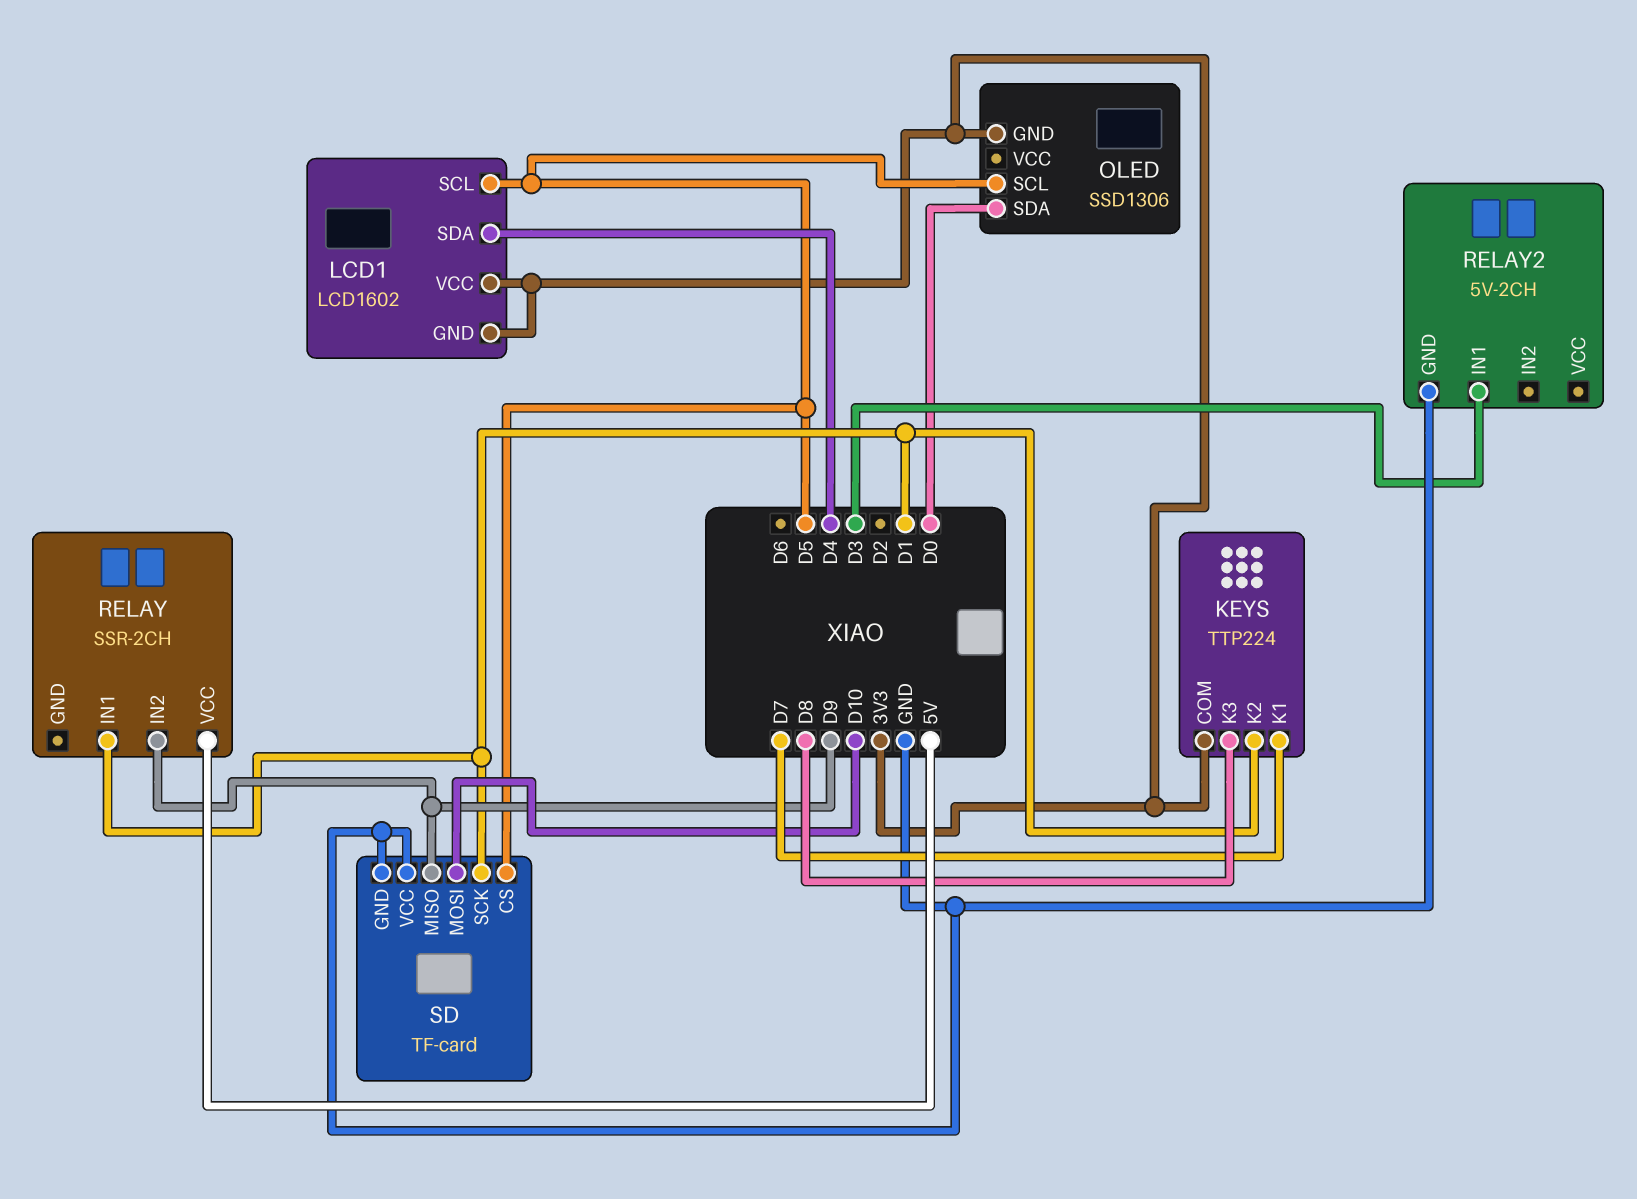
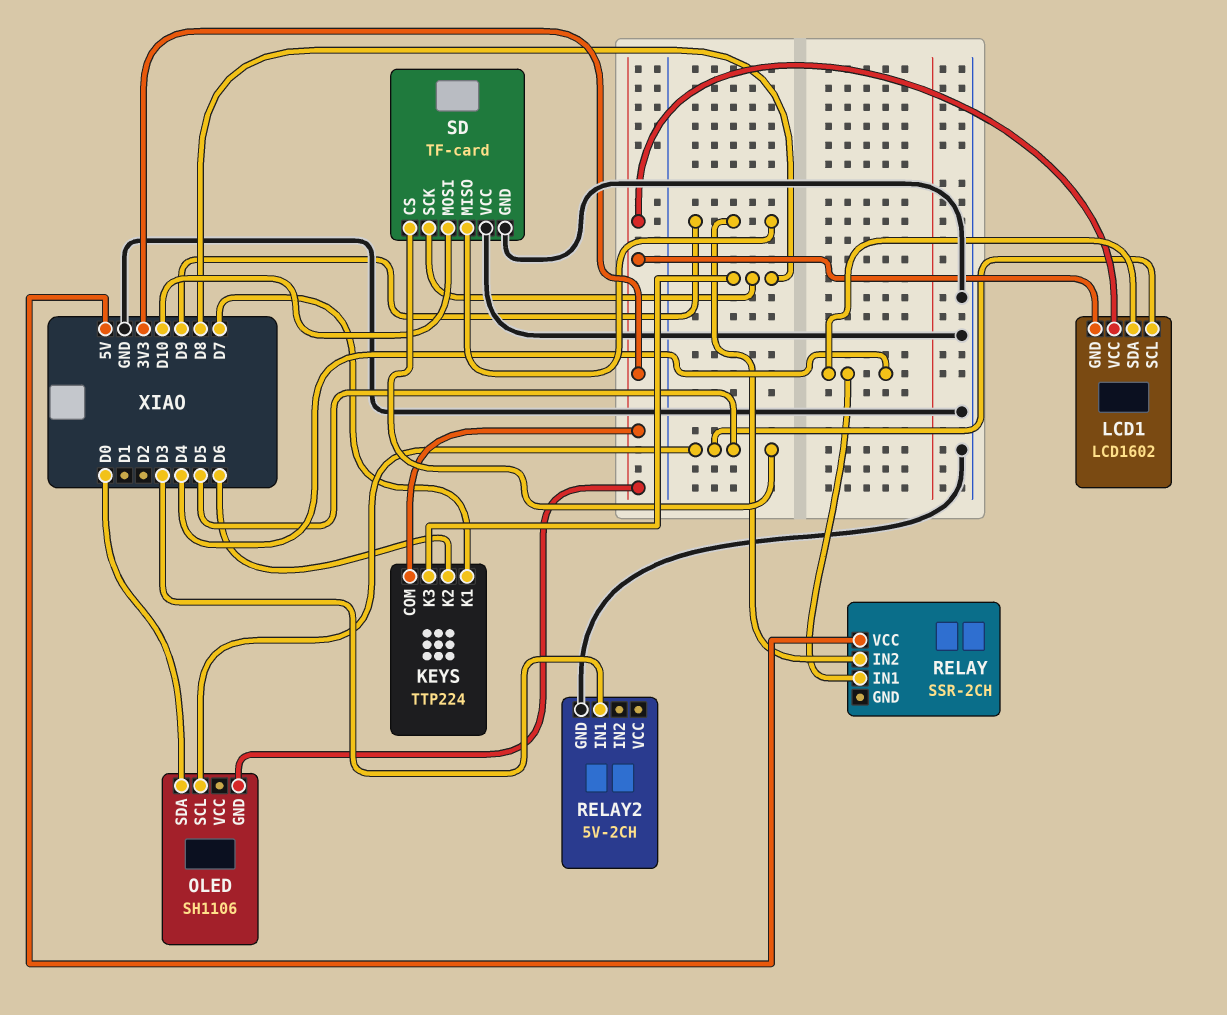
KEYS pin K2: D1 -> D6
OLED: SSD1306 -> SH1106
RELAY pin IN1: D1 -> D4
SD pin SCK: D1 -> D8

